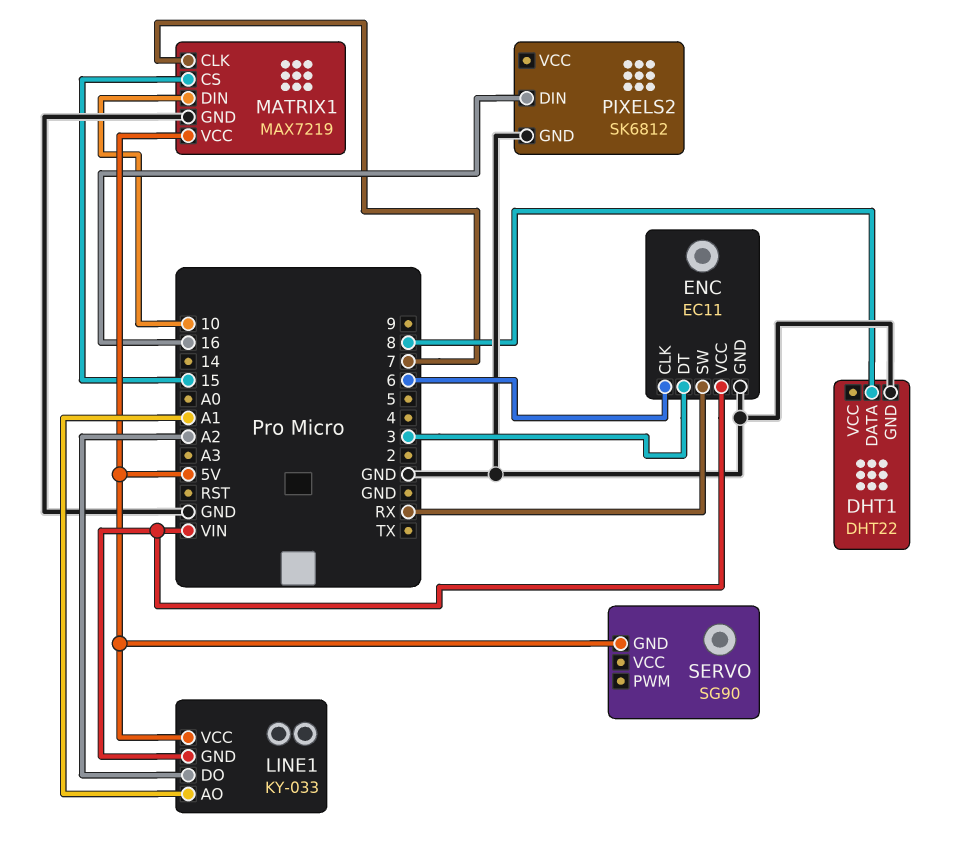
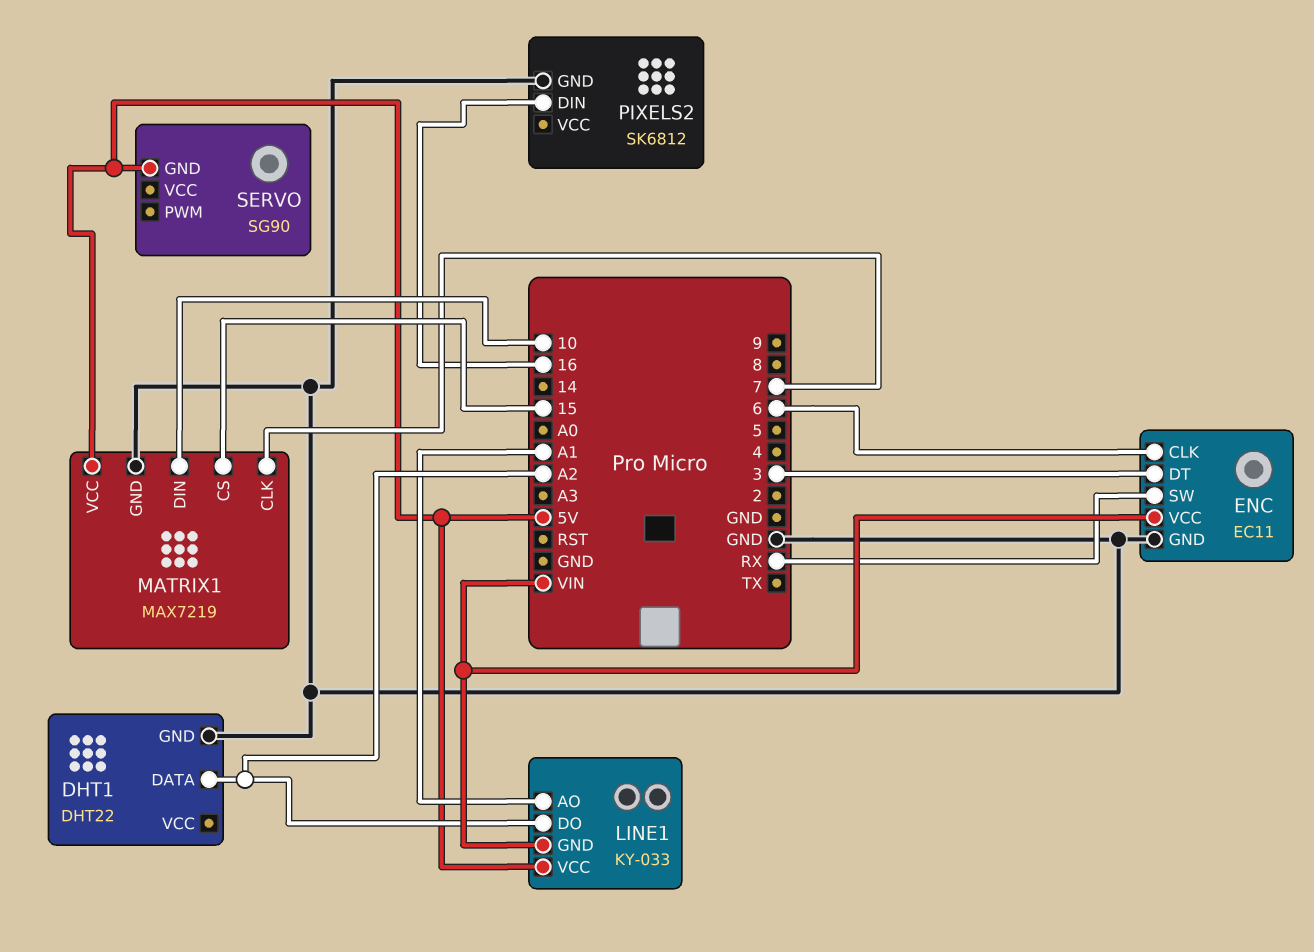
DHT1 pin DATA: 8 -> A2

